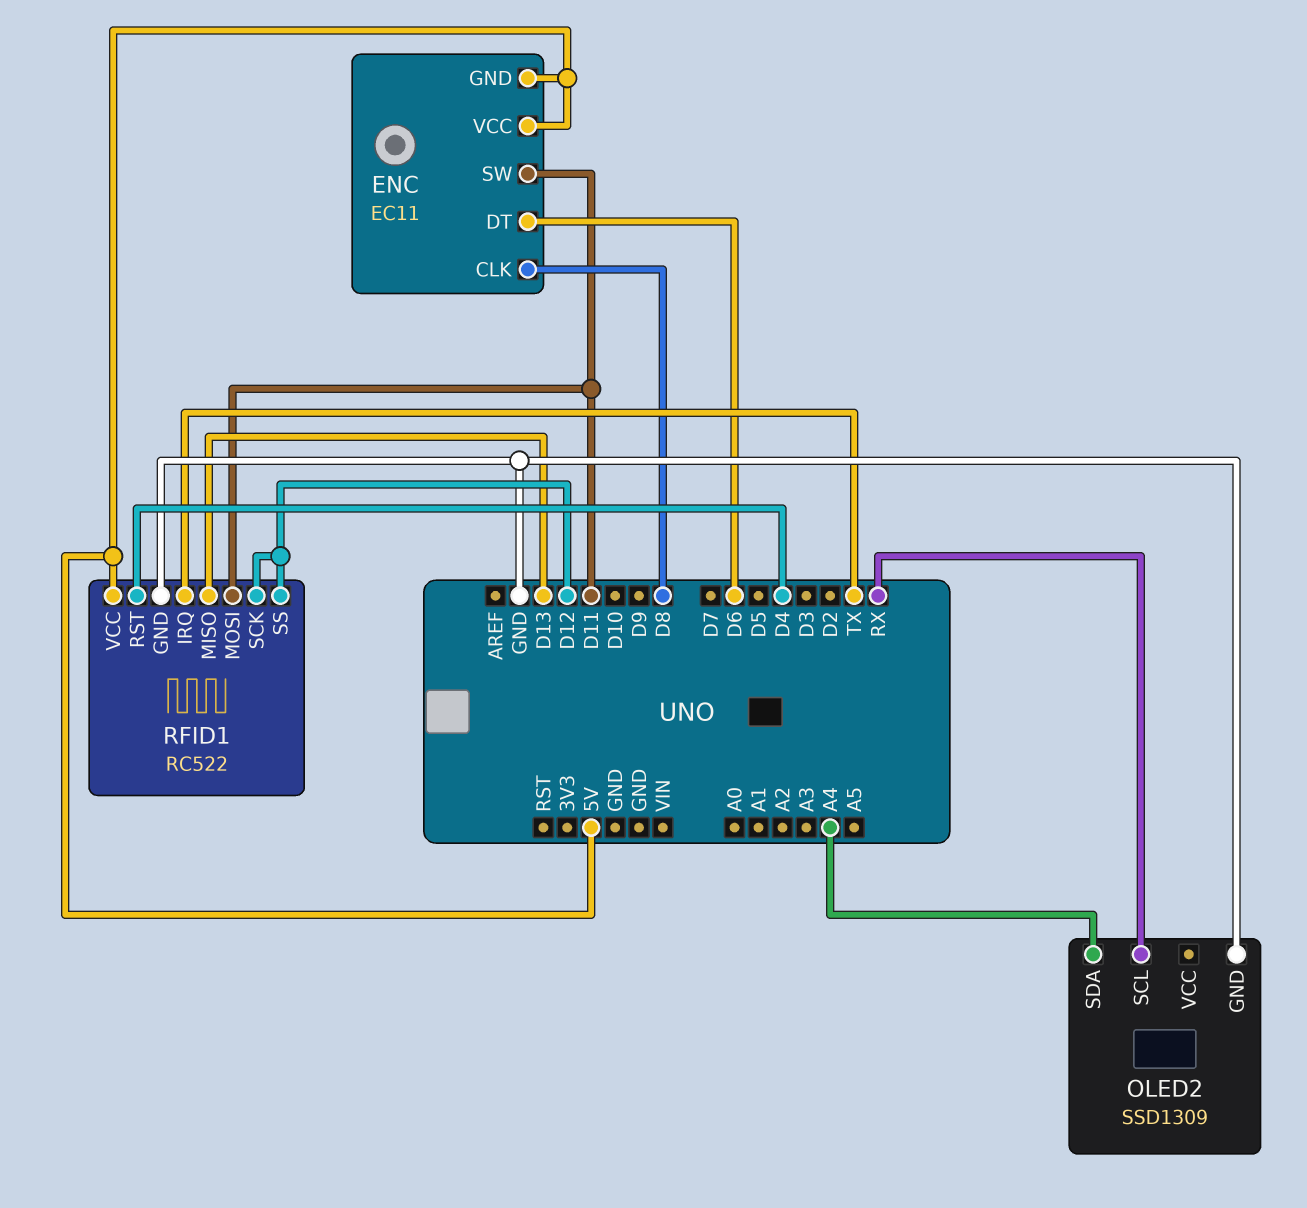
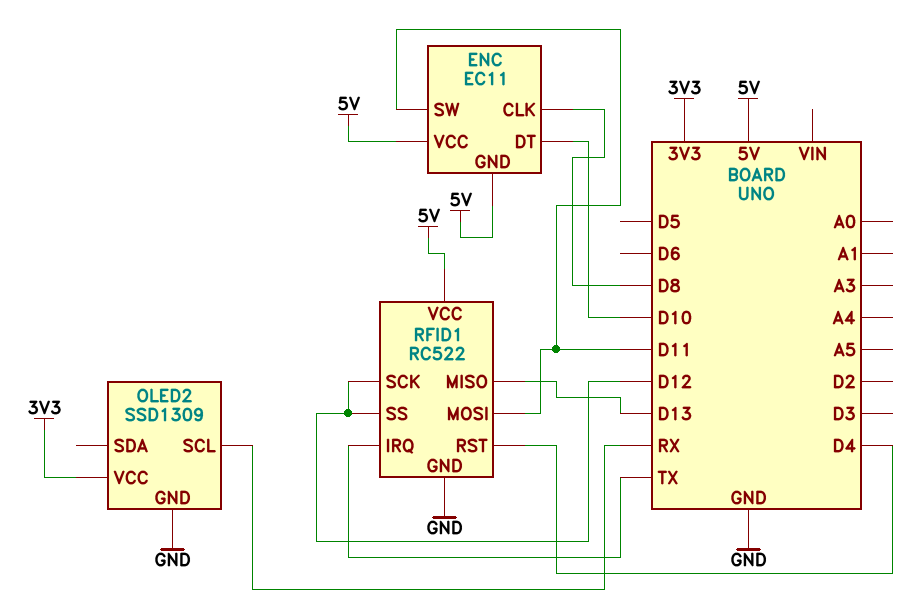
ENC pin DT: D6 -> D10
OLED2 pin SDA: A4 -> none
OLED2 pin VCC: none -> 3V3

